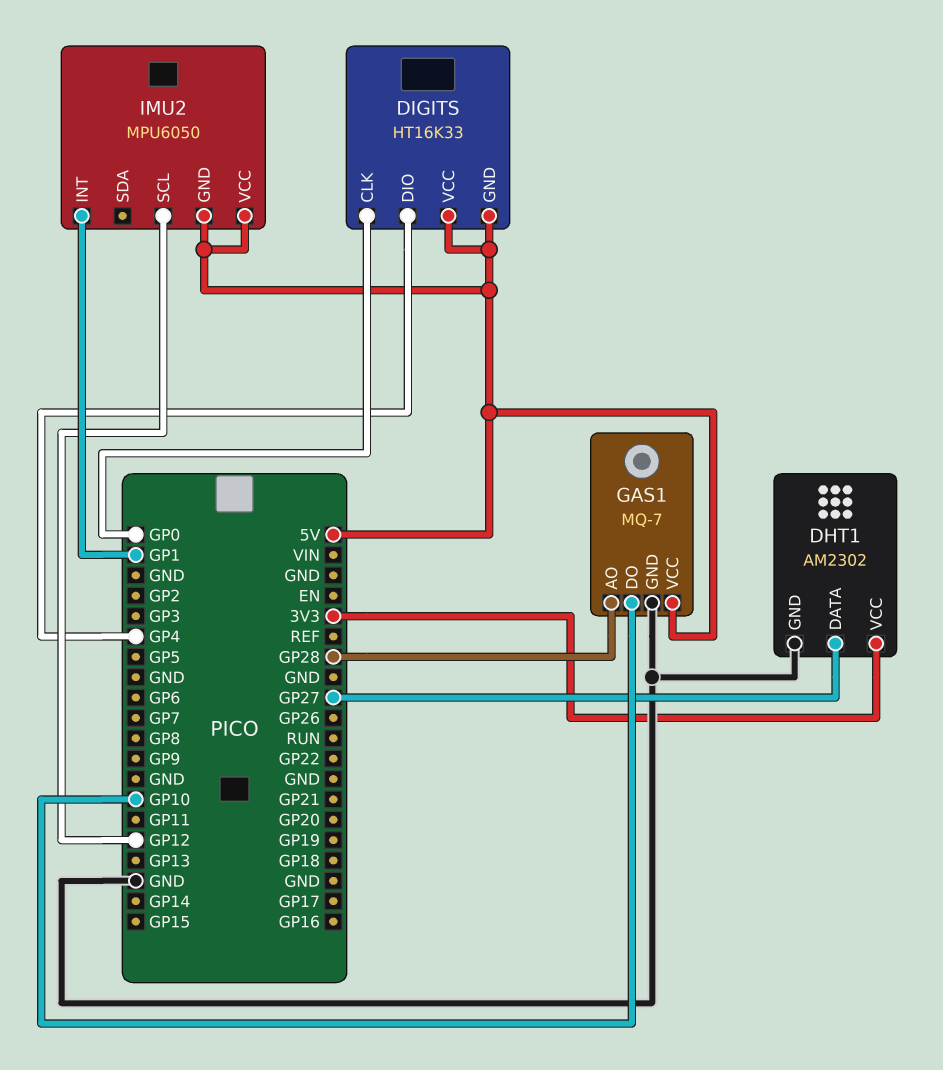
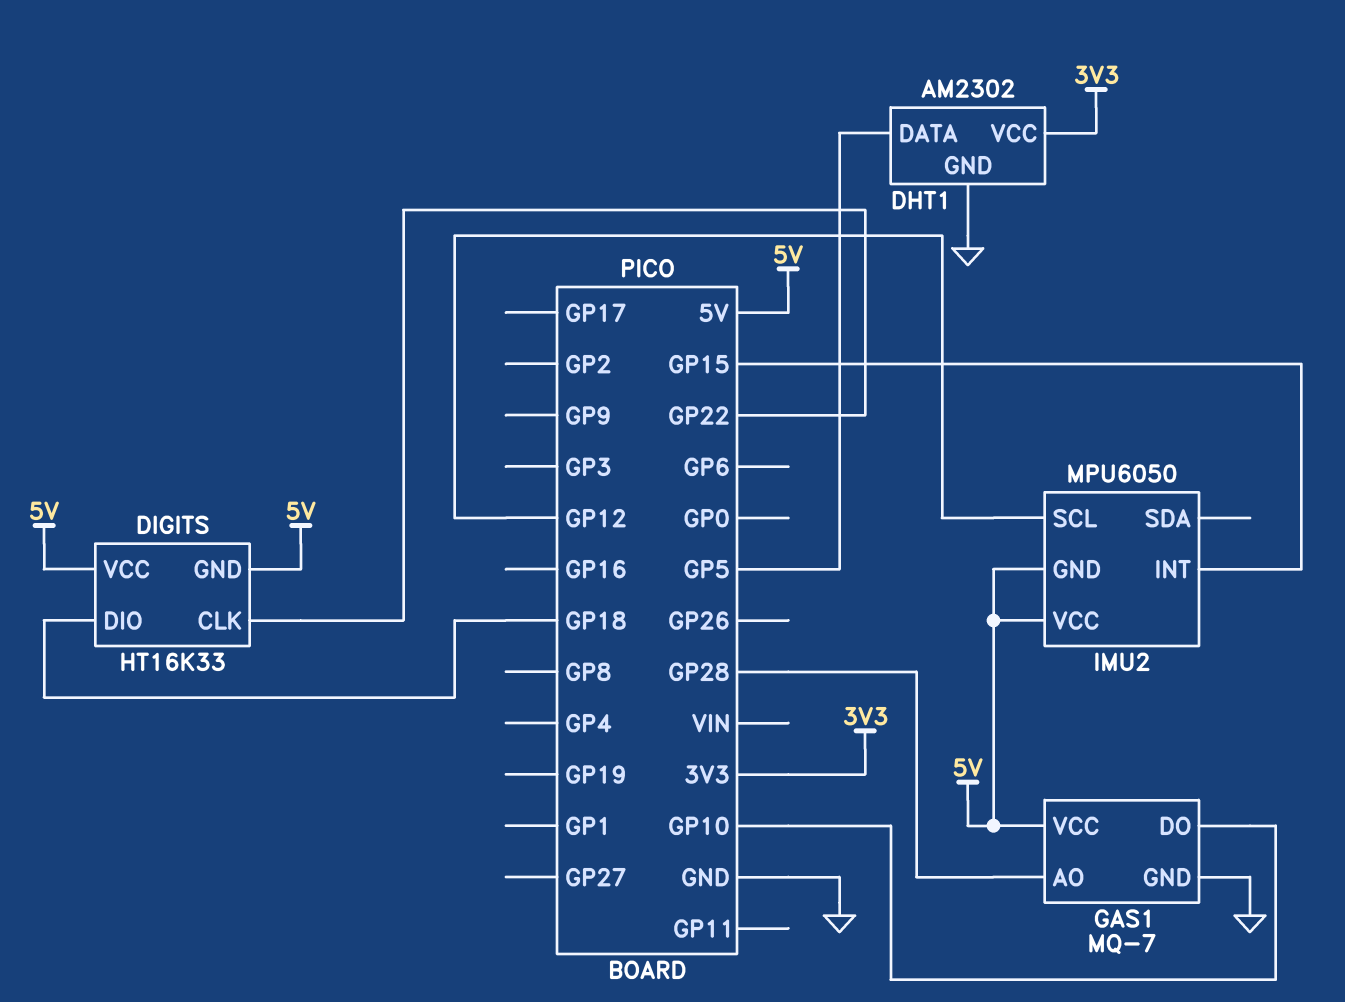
DHT1 pin DATA: GP27 -> GP5
DIGITS pin CLK: GP0 -> GP22
DIGITS pin DIO: GP4 -> GP18
IMU2 pin INT: GP1 -> GP15

